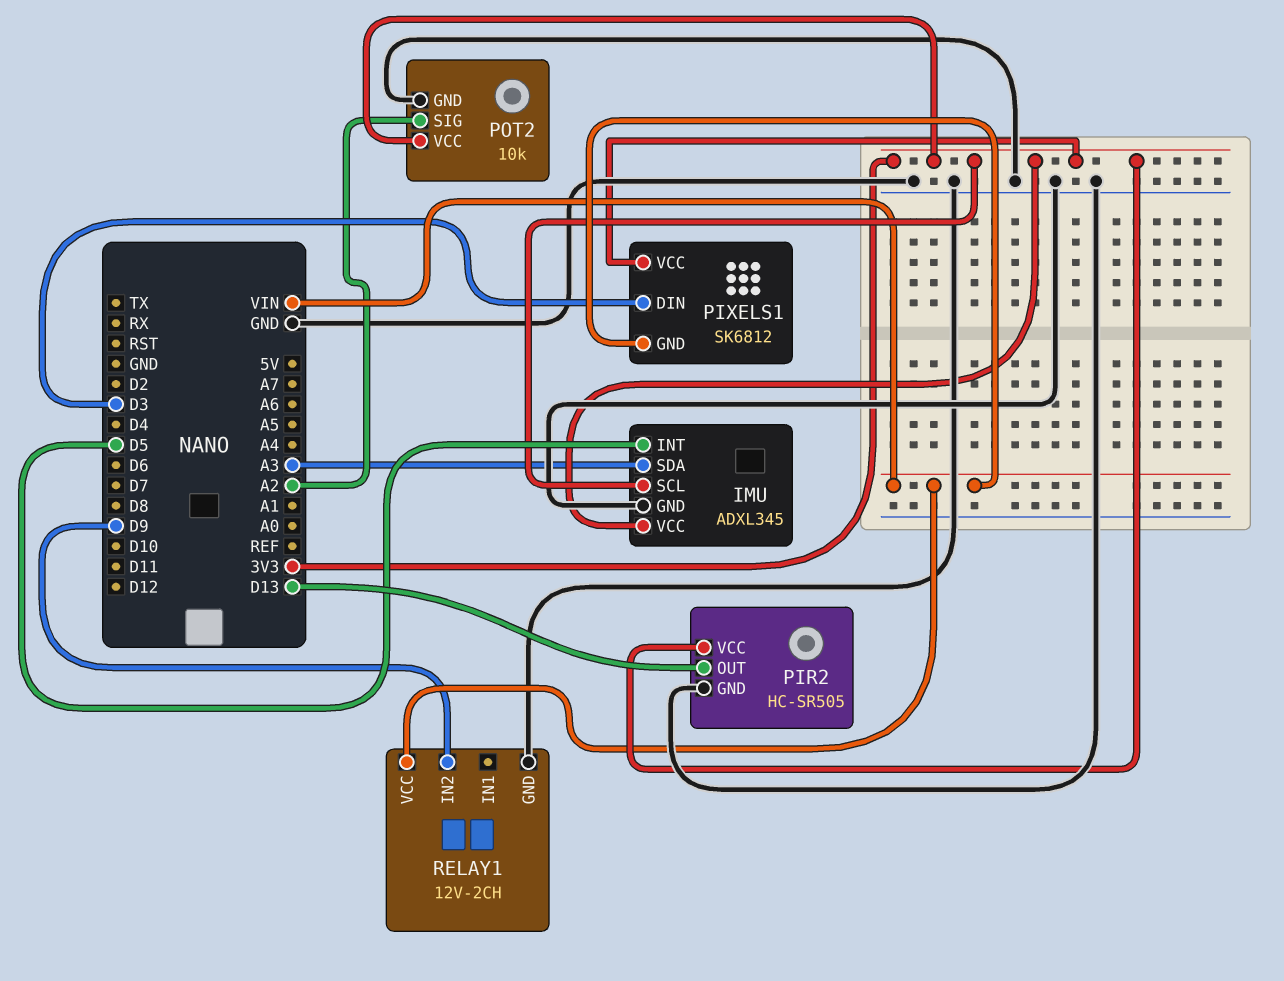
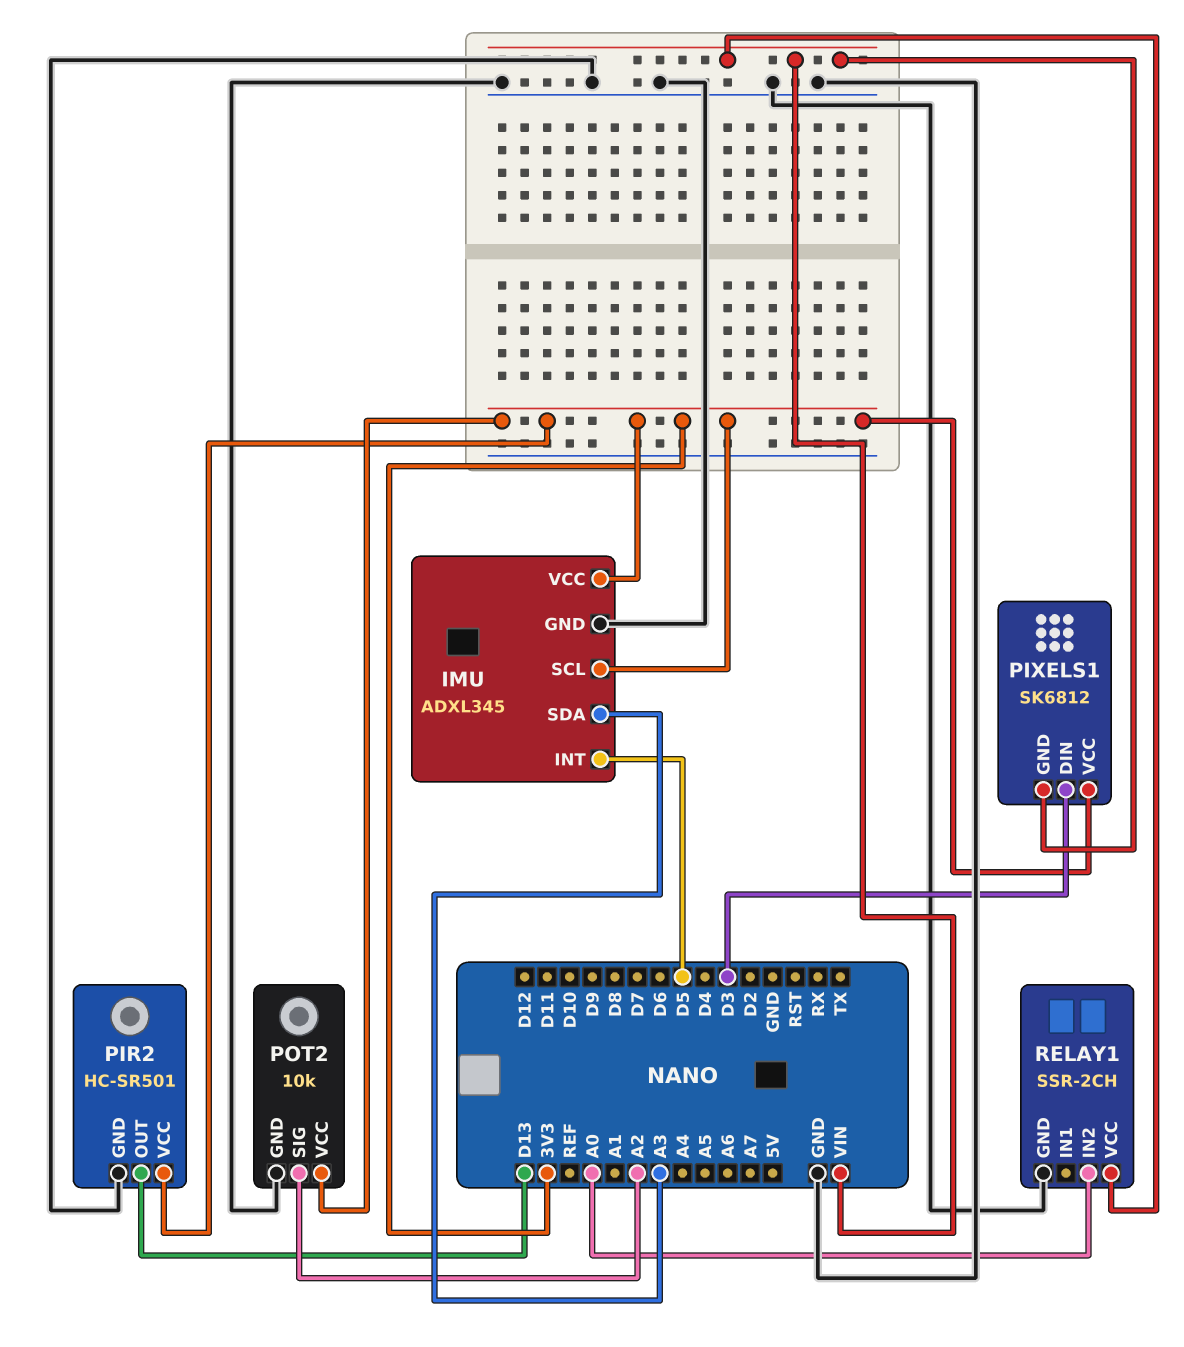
PIR2: HC-SR505 -> HC-SR501
RELAY1: 12V-2CH -> SSR-2CH
RELAY1 pin IN2: D9 -> A0

